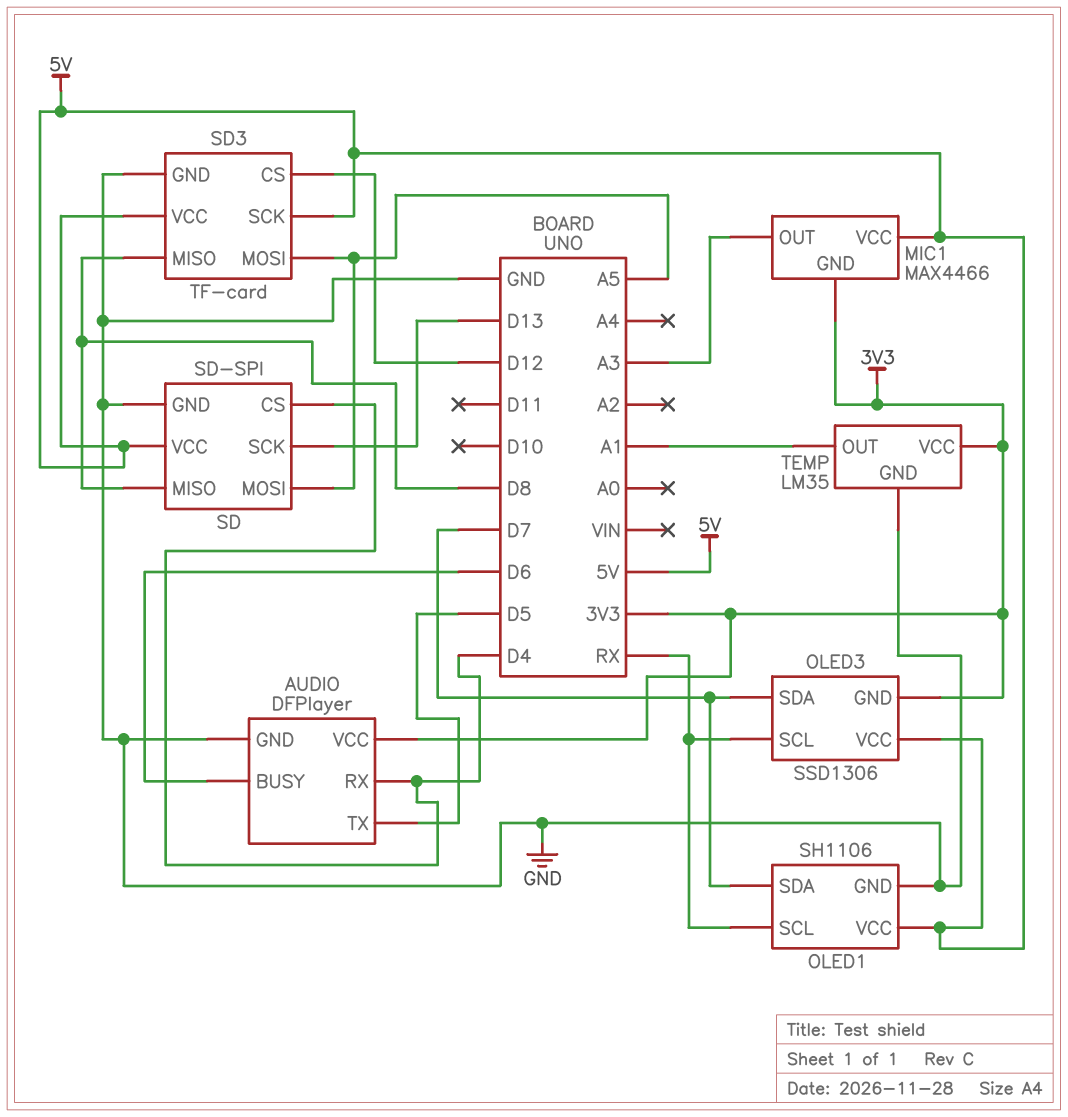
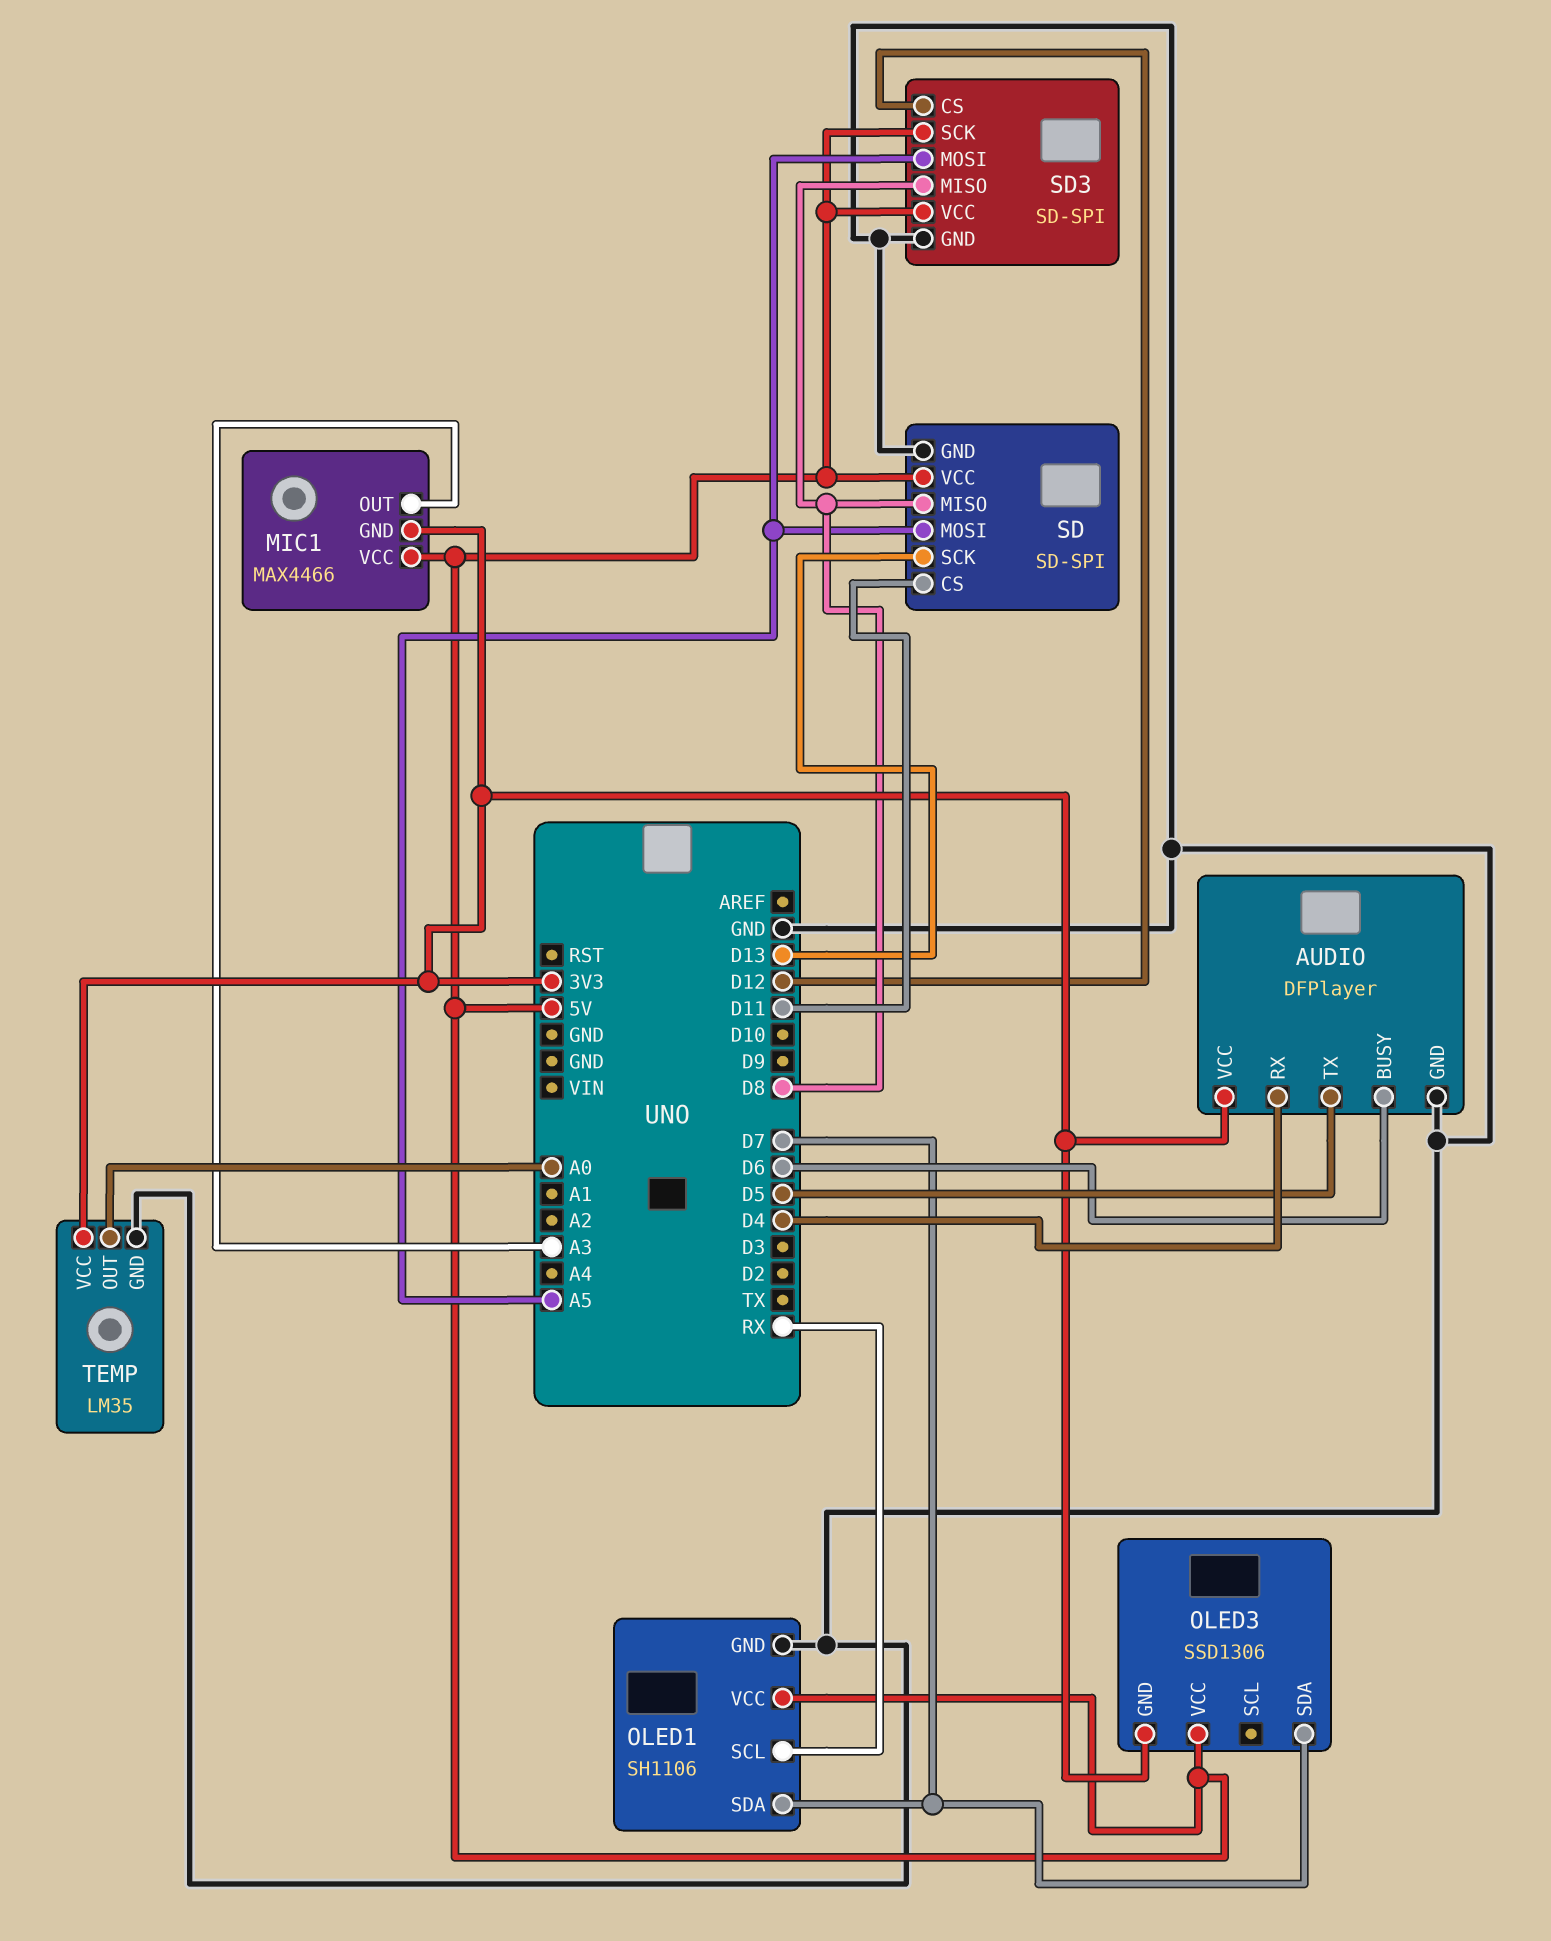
OLED3 pin SCL: RX -> none
SD pin CS: D4 -> D11
SD3: TF-card -> SD-SPI
TEMP pin OUT: A1 -> A0

